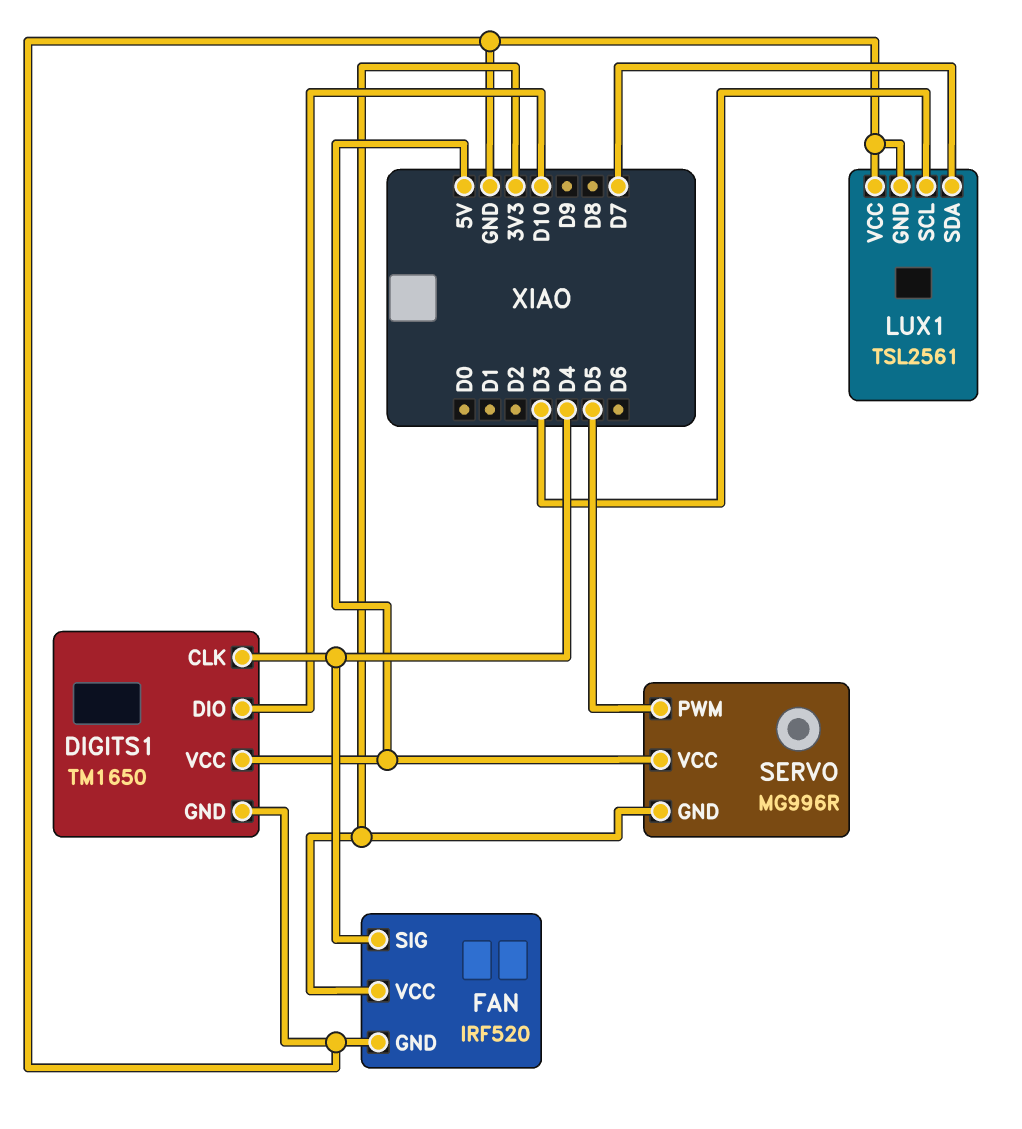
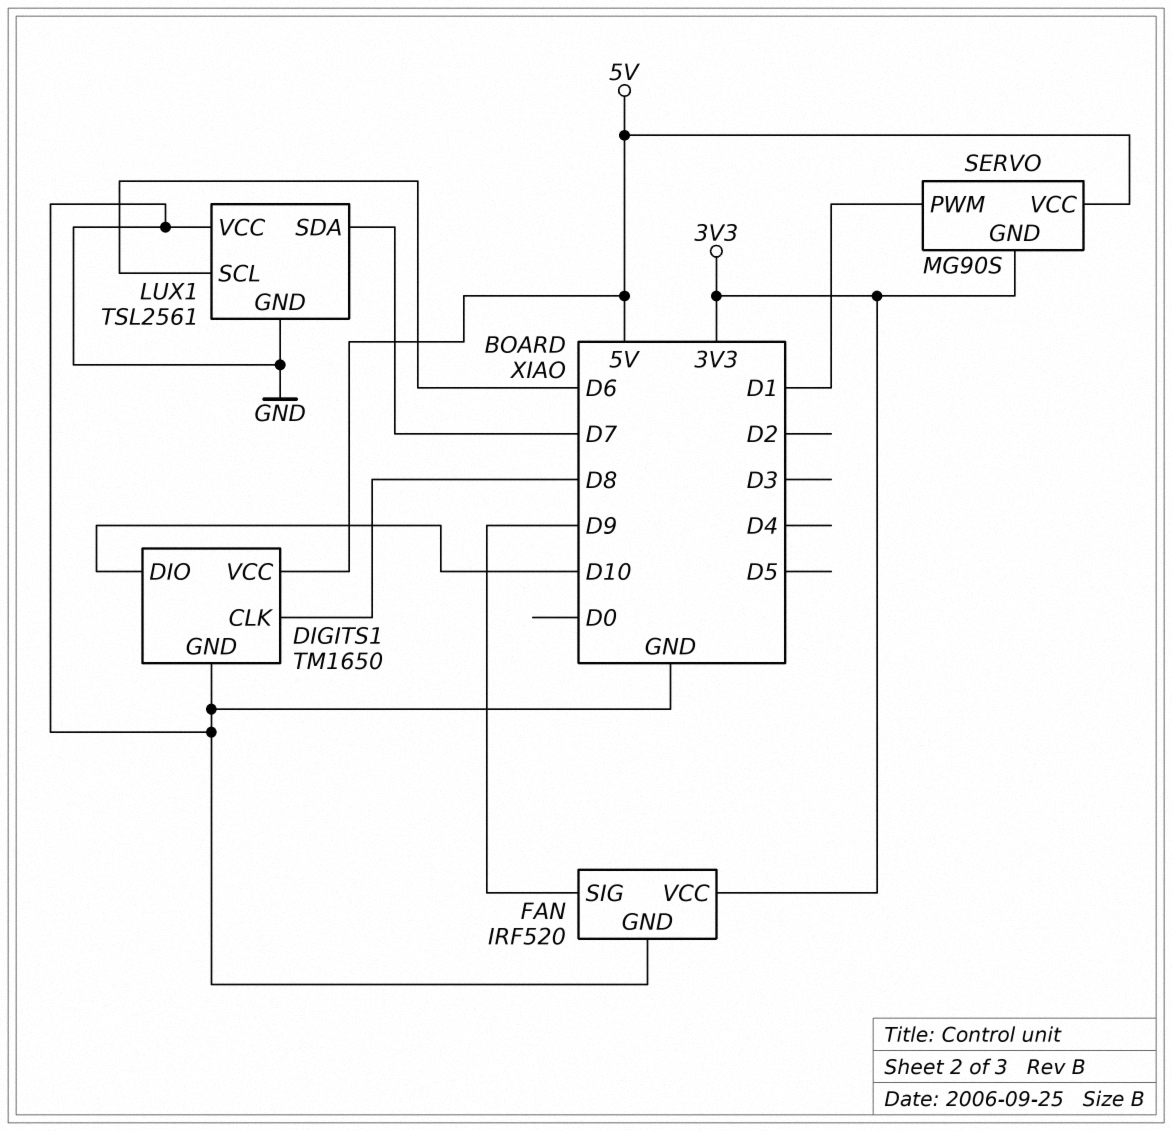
DIGITS1 pin CLK: D4 -> D8
FAN pin SIG: D4 -> D9
LUX1 pin SCL: D3 -> D6
SERVO: MG996R -> MG90S
SERVO pin PWM: D5 -> D1

